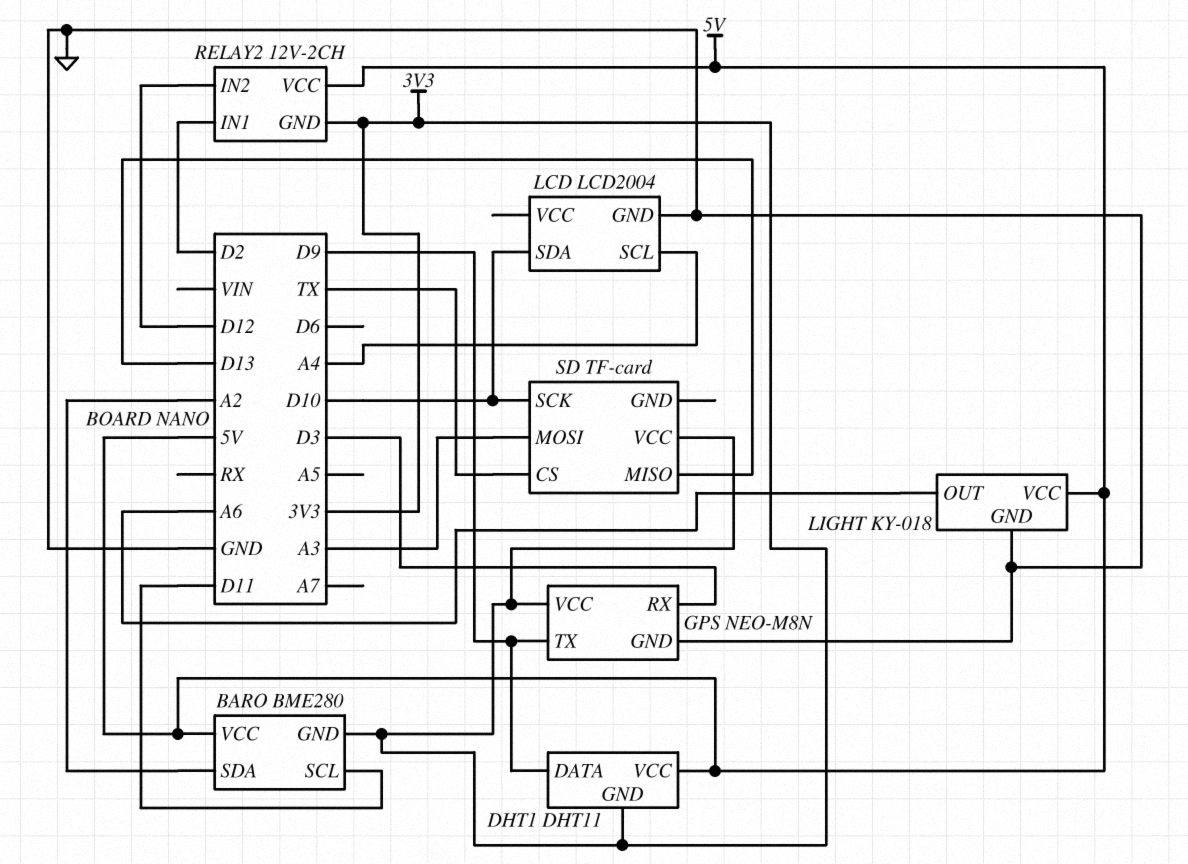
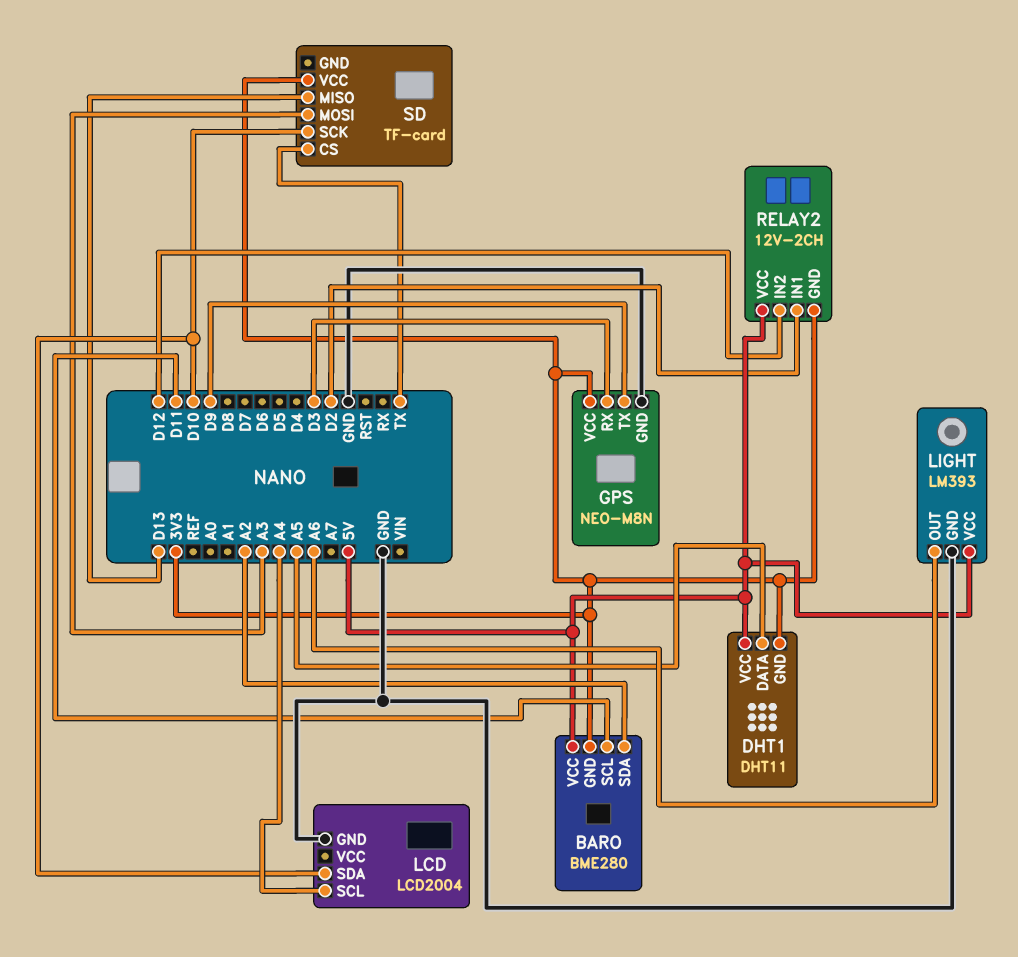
DHT1 pin DATA: D9 -> A5
LIGHT: KY-018 -> LM393

